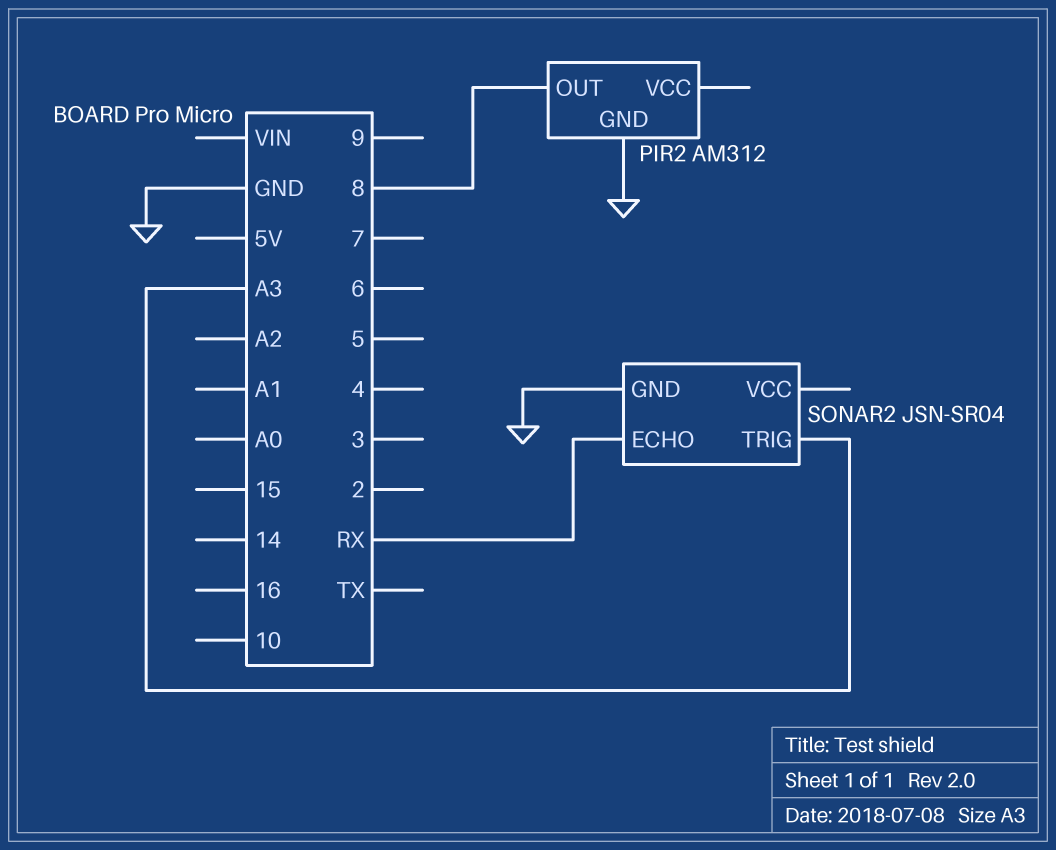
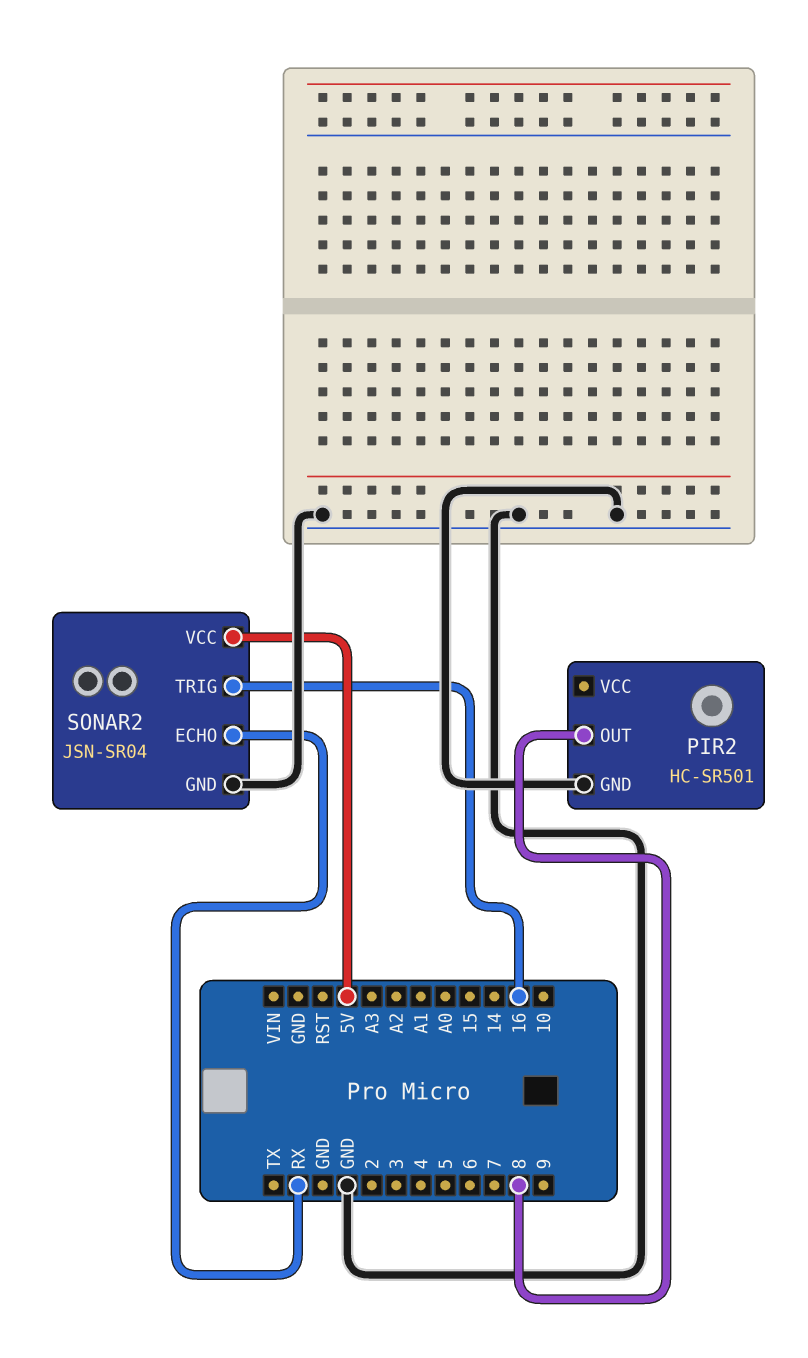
PIR2: AM312 -> HC-SR501
SONAR2 pin TRIG: A3 -> 16
SONAR2 pin VCC: none -> 5V

